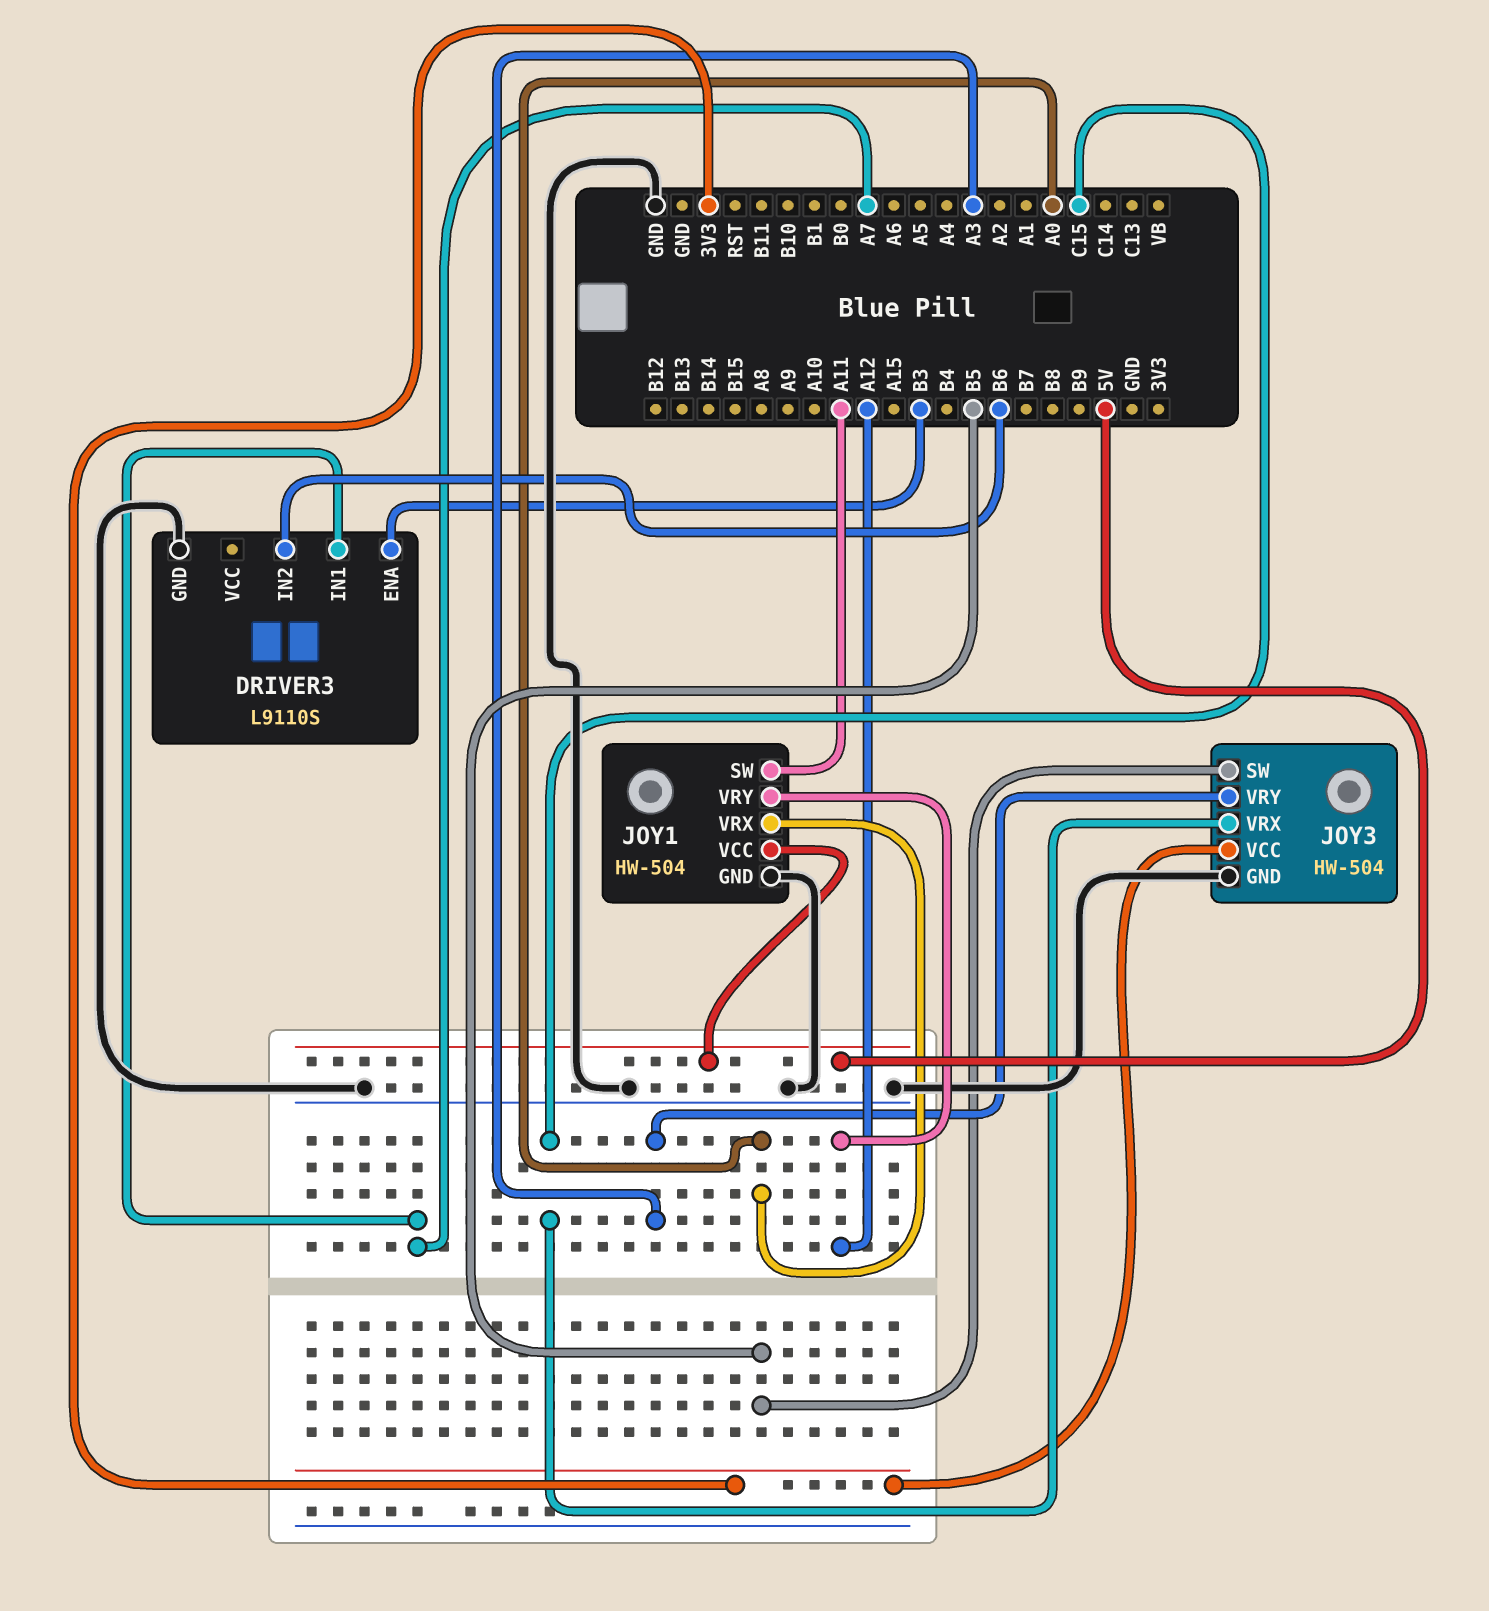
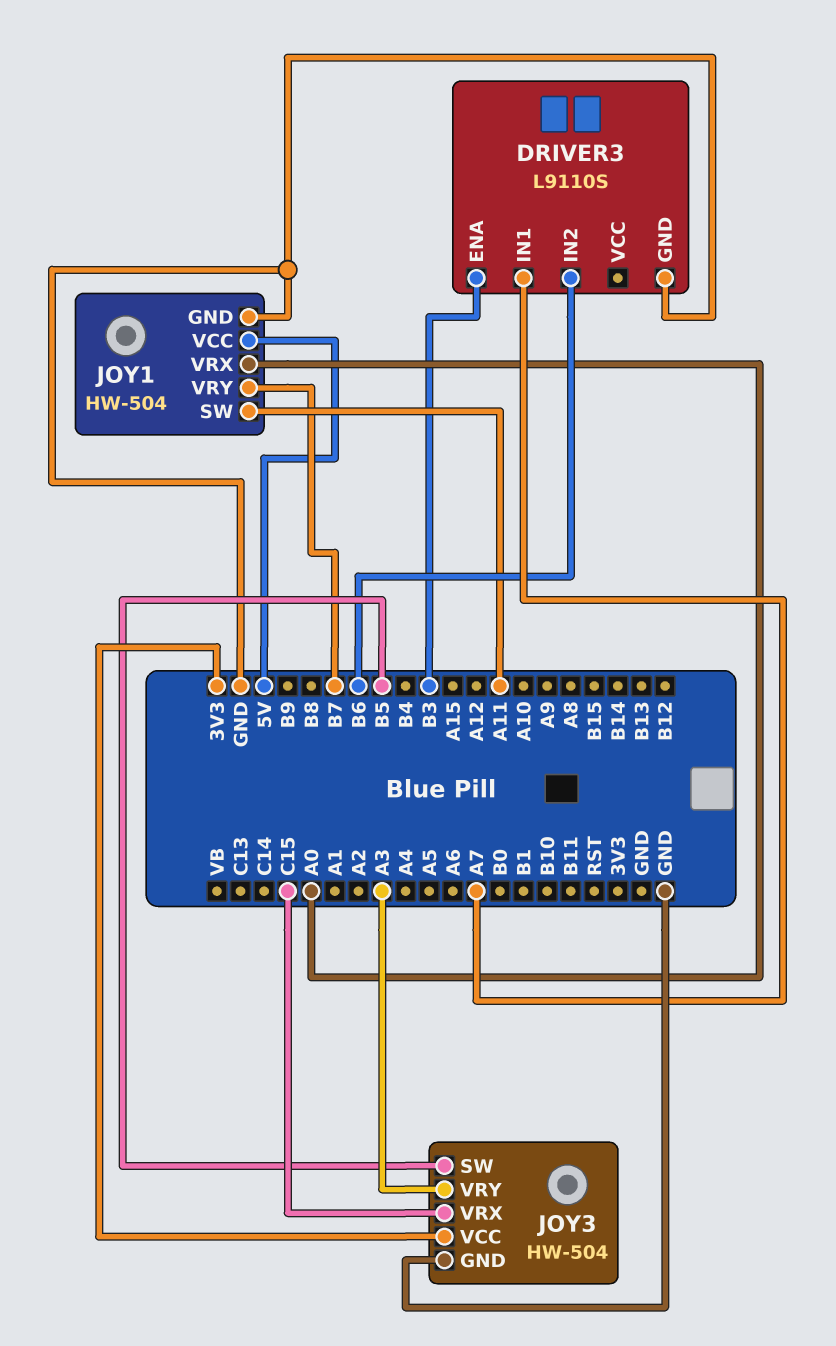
JOY1 pin VRY: A12 -> B7

